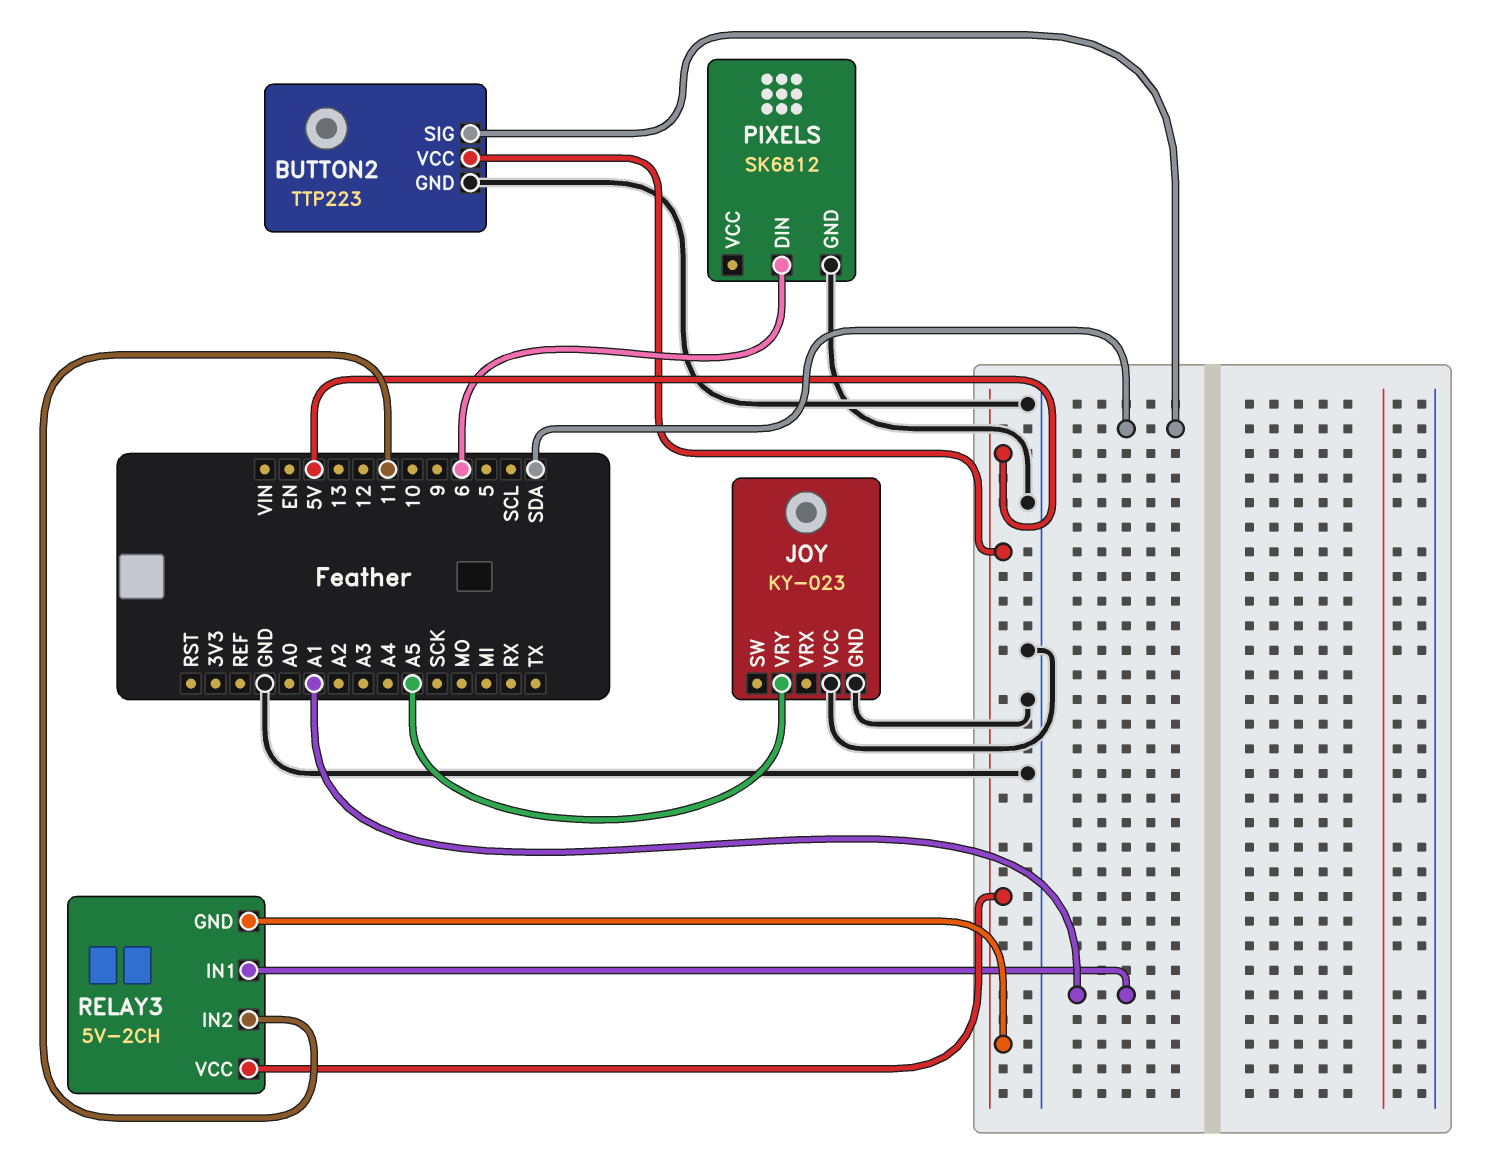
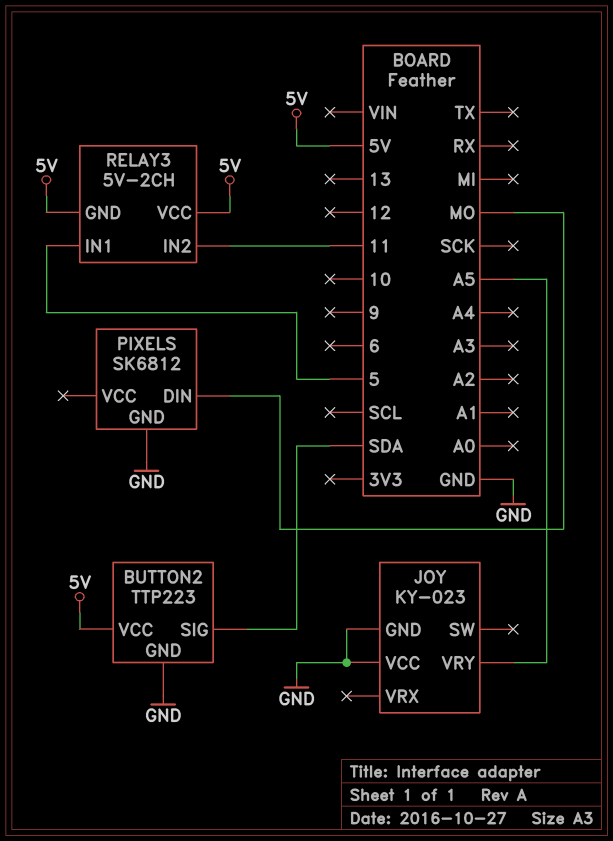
PIXELS pin DIN: 6 -> MO
RELAY3 pin IN1: A1 -> 5

